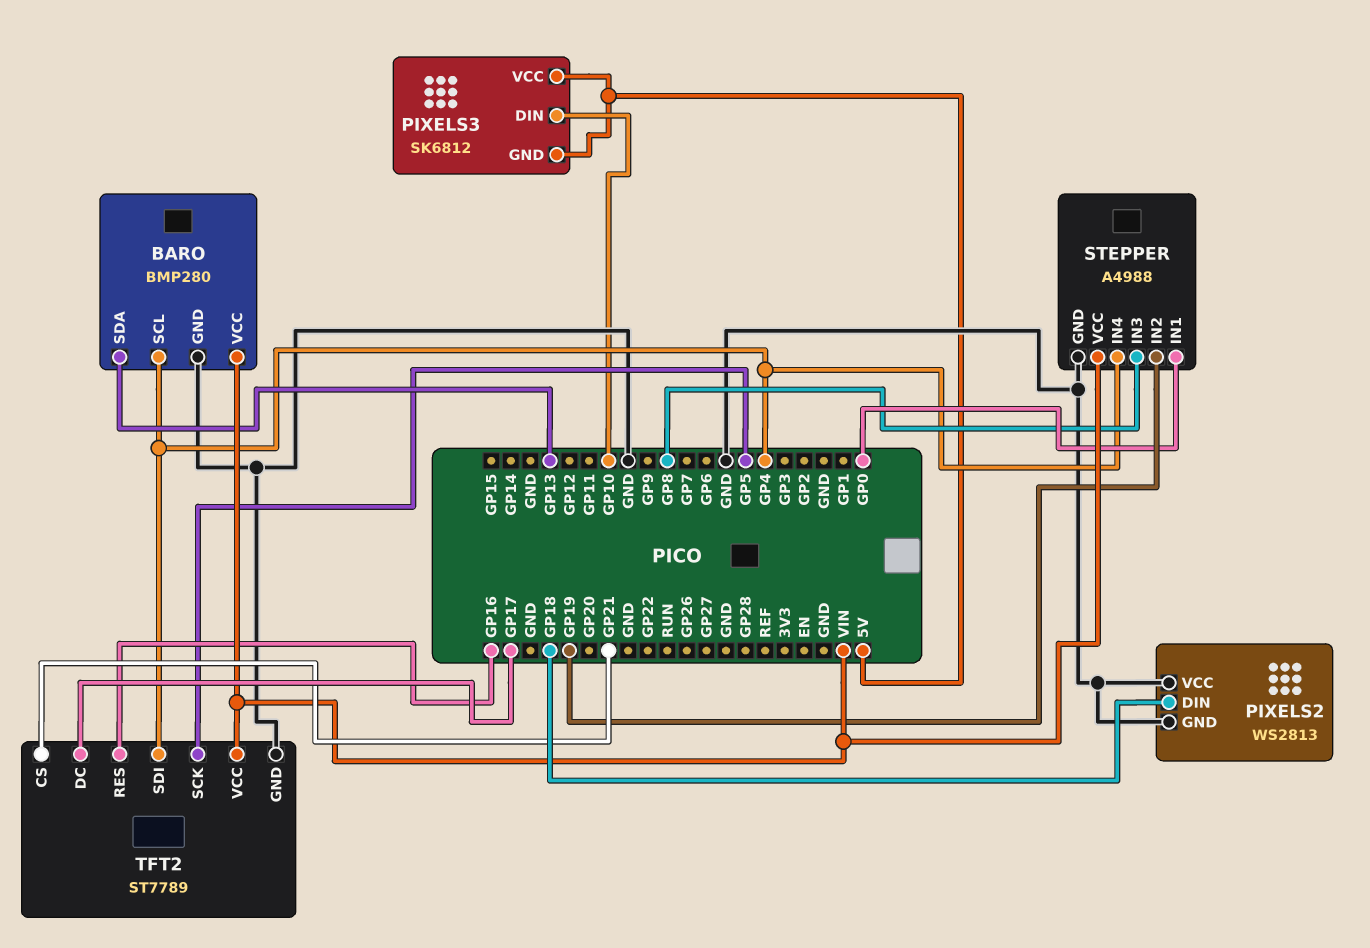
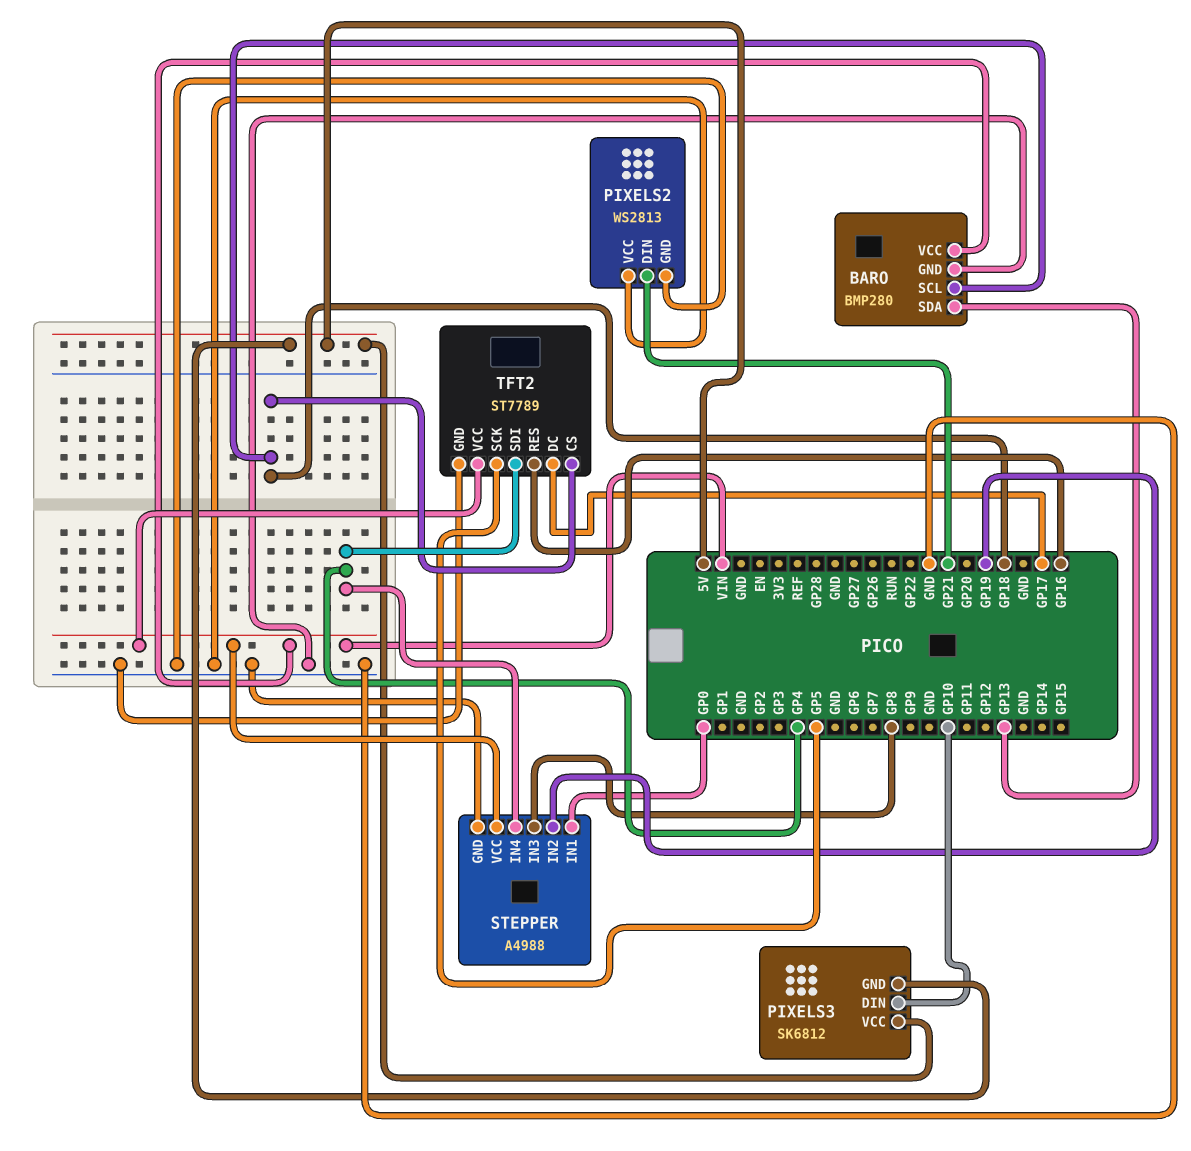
BARO pin SCL: GP4 -> GP18
PIXELS2 pin DIN: GP18 -> GP21
TFT2 pin CS: GP21 -> GP18

